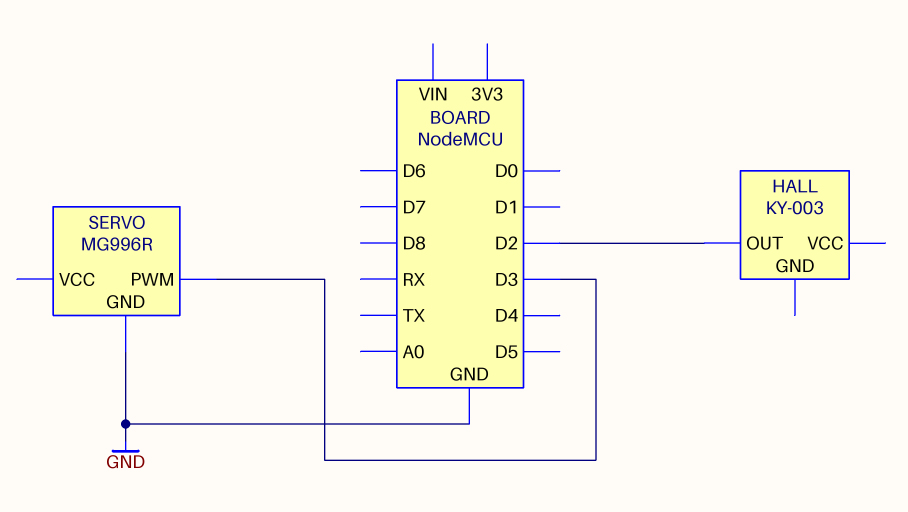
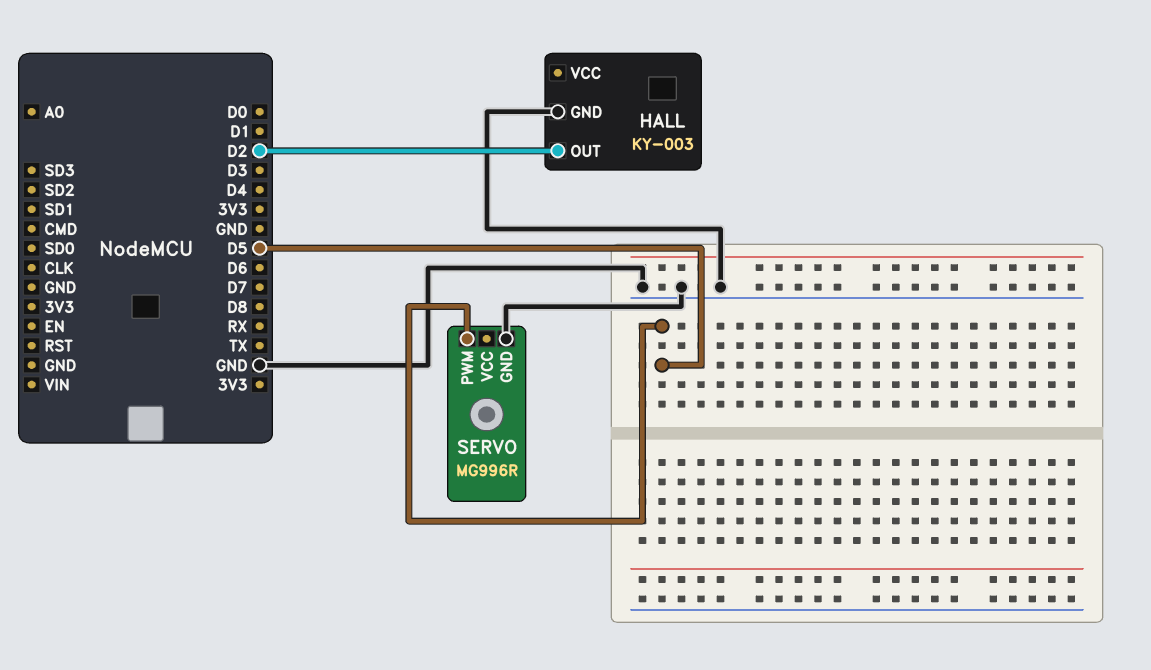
HALL pin GND: none -> GND
SERVO pin PWM: D3 -> D5

